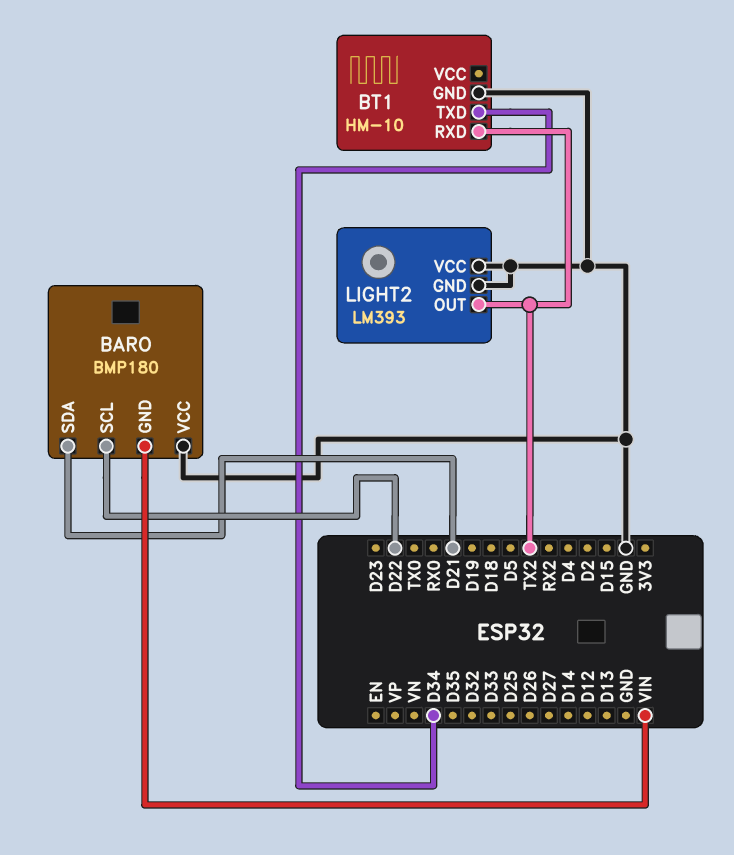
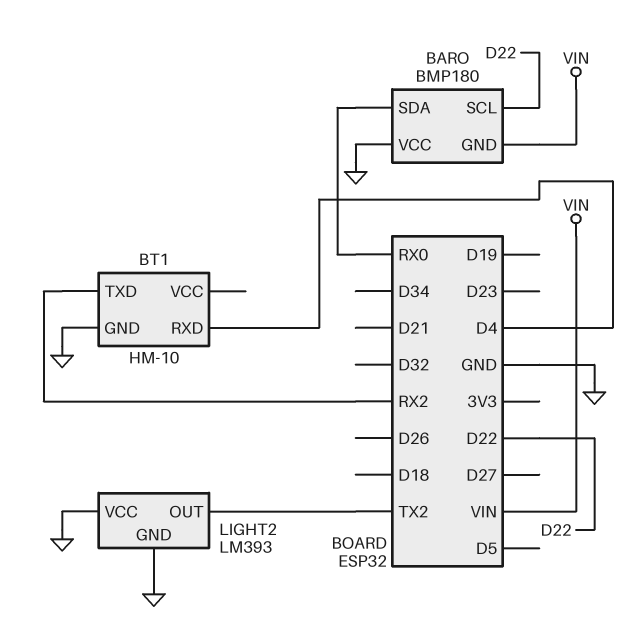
BARO pin SDA: D21 -> RX0
BT1 pin RXD: TX2 -> D4
BT1 pin TXD: D34 -> RX2

